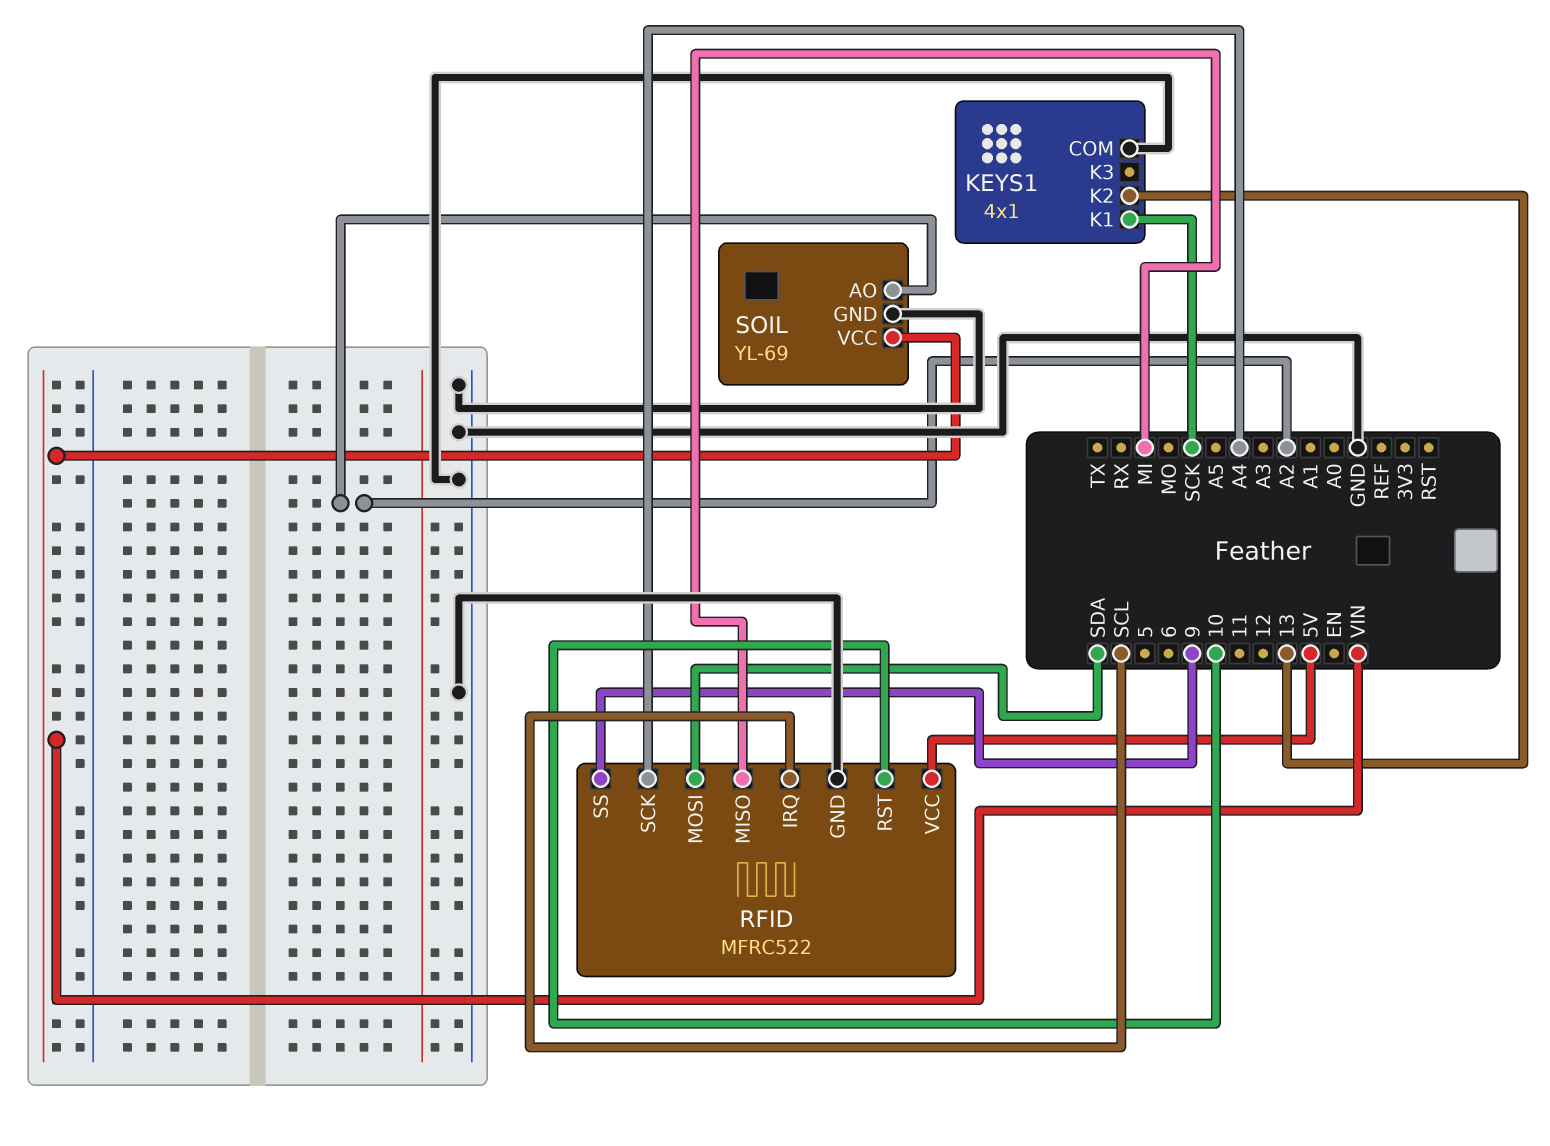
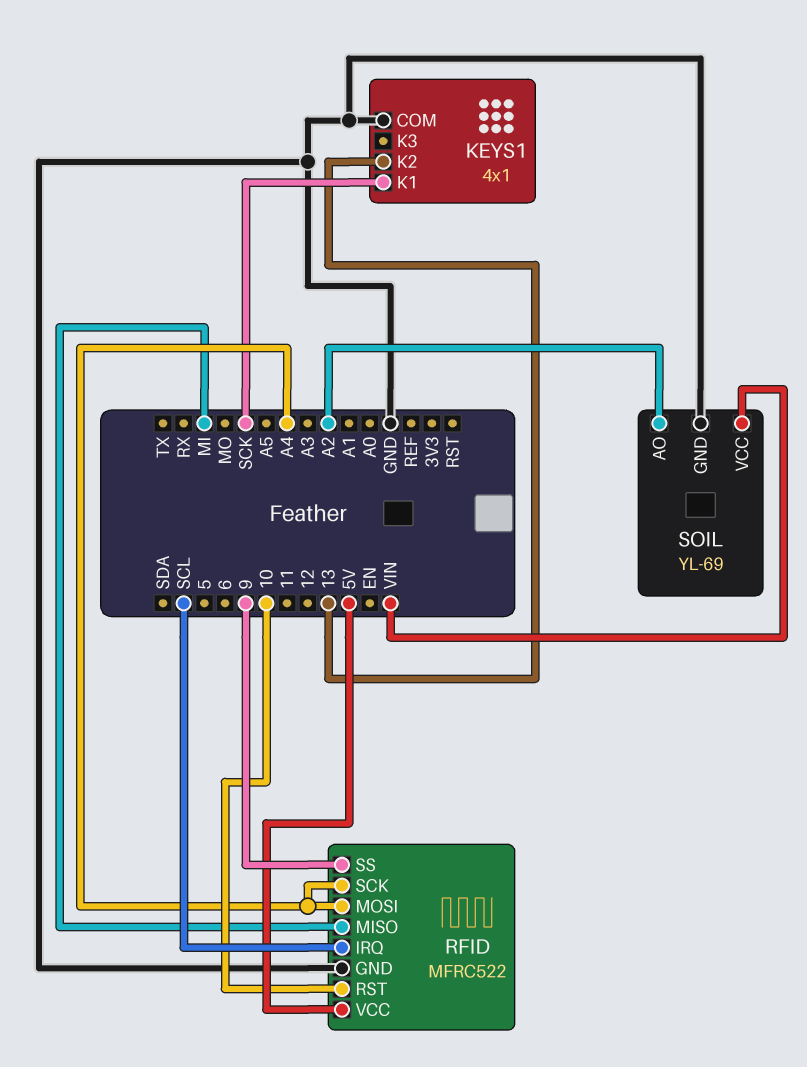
RFID pin MOSI: SDA -> A4

